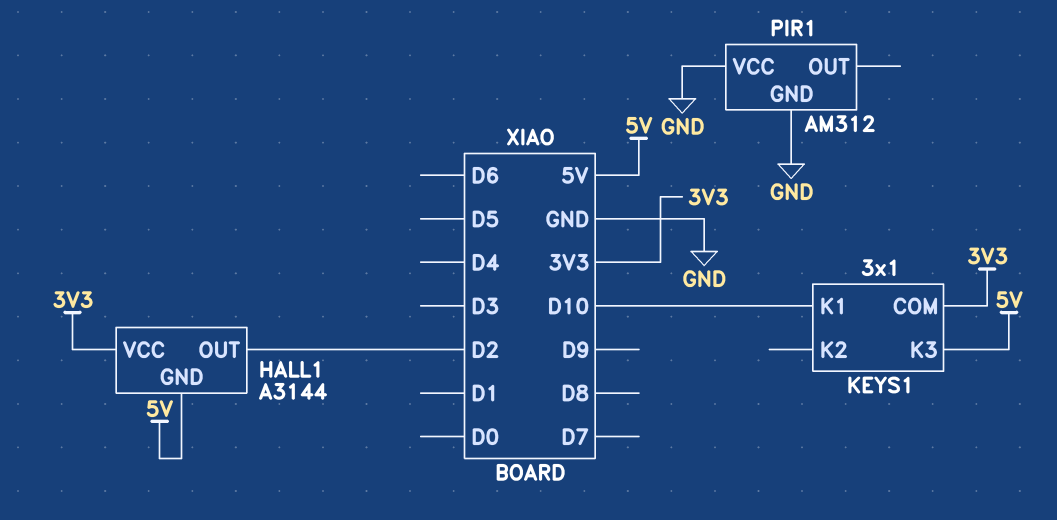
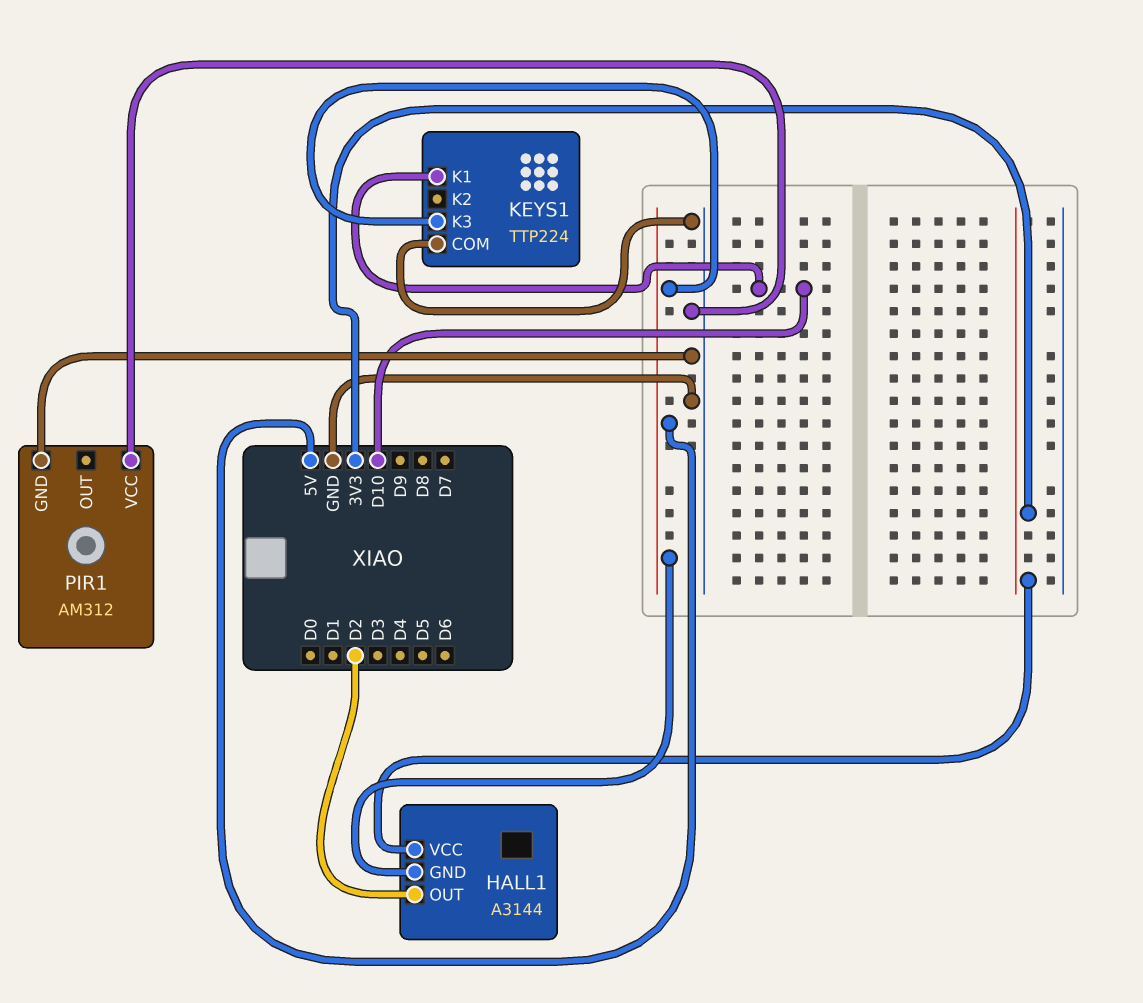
KEYS1: 3x1 -> TTP224
KEYS1 pin COM: 3V3 -> GND

